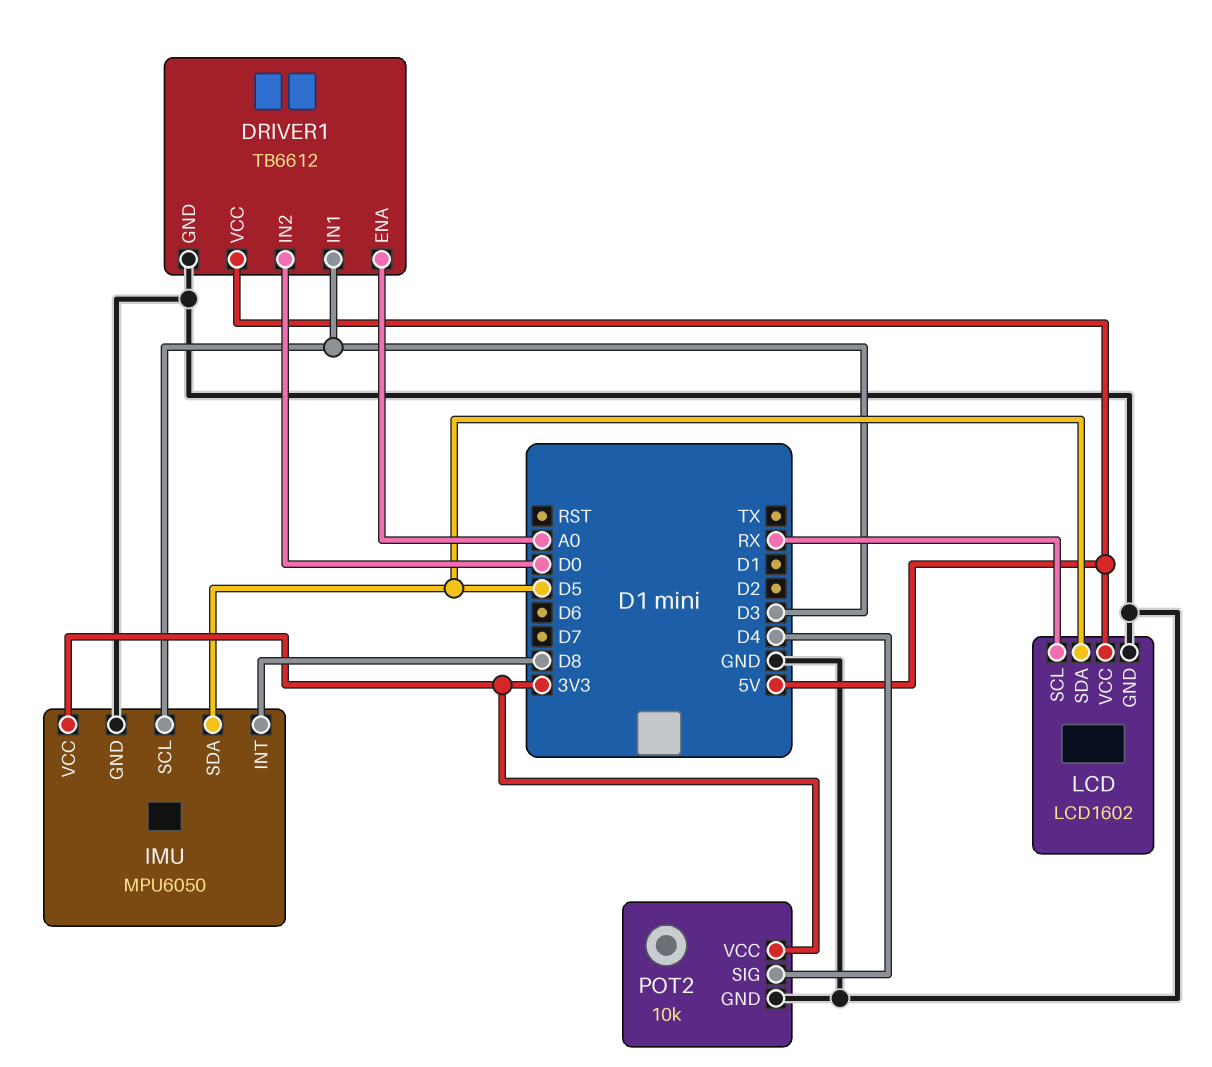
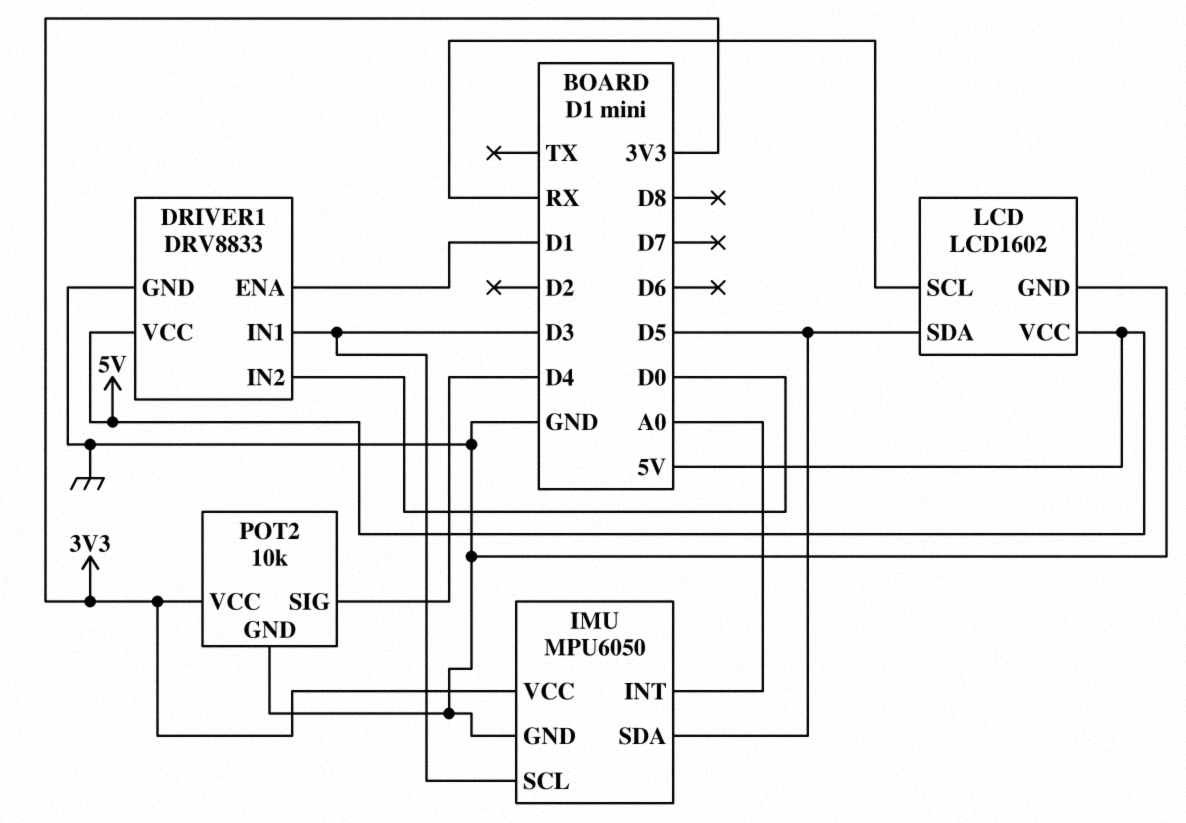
DRIVER1: TB6612 -> DRV8833
DRIVER1 pin ENA: A0 -> D1
IMU pin INT: D8 -> A0

